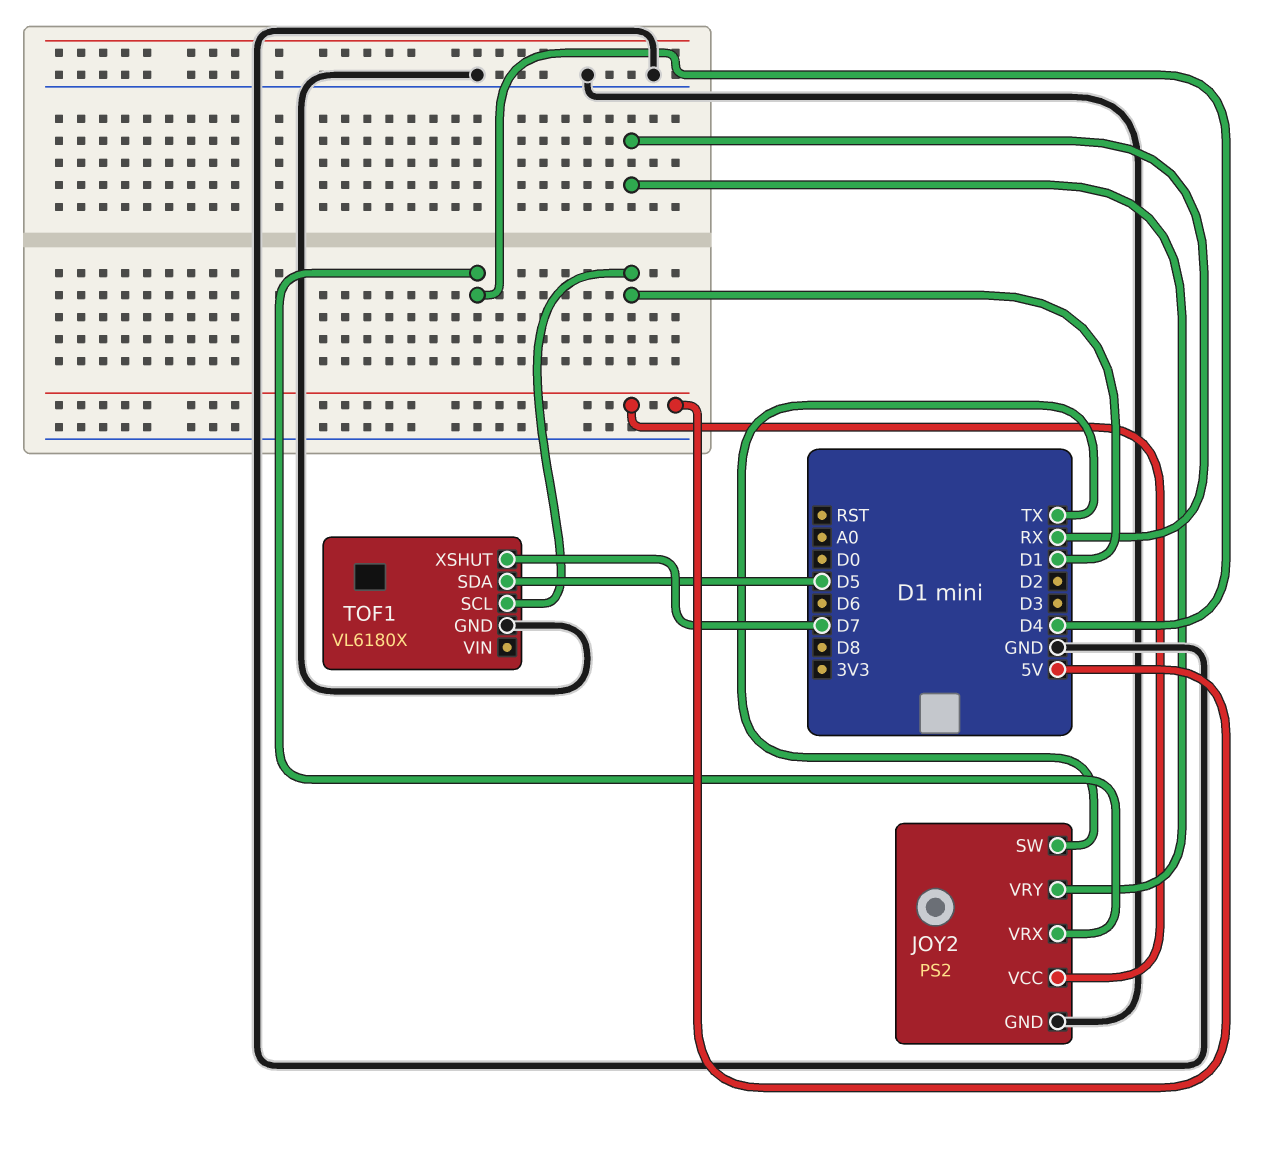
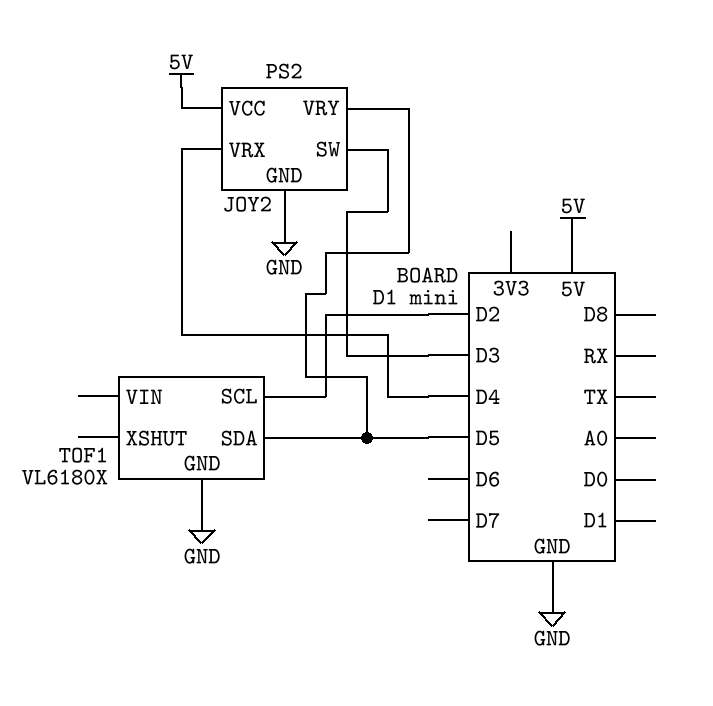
JOY2 pin SW: TX -> D3
JOY2 pin VRY: RX -> D5
TOF1 pin SCL: D1 -> D2
TOF1 pin XSHUT: D7 -> none

